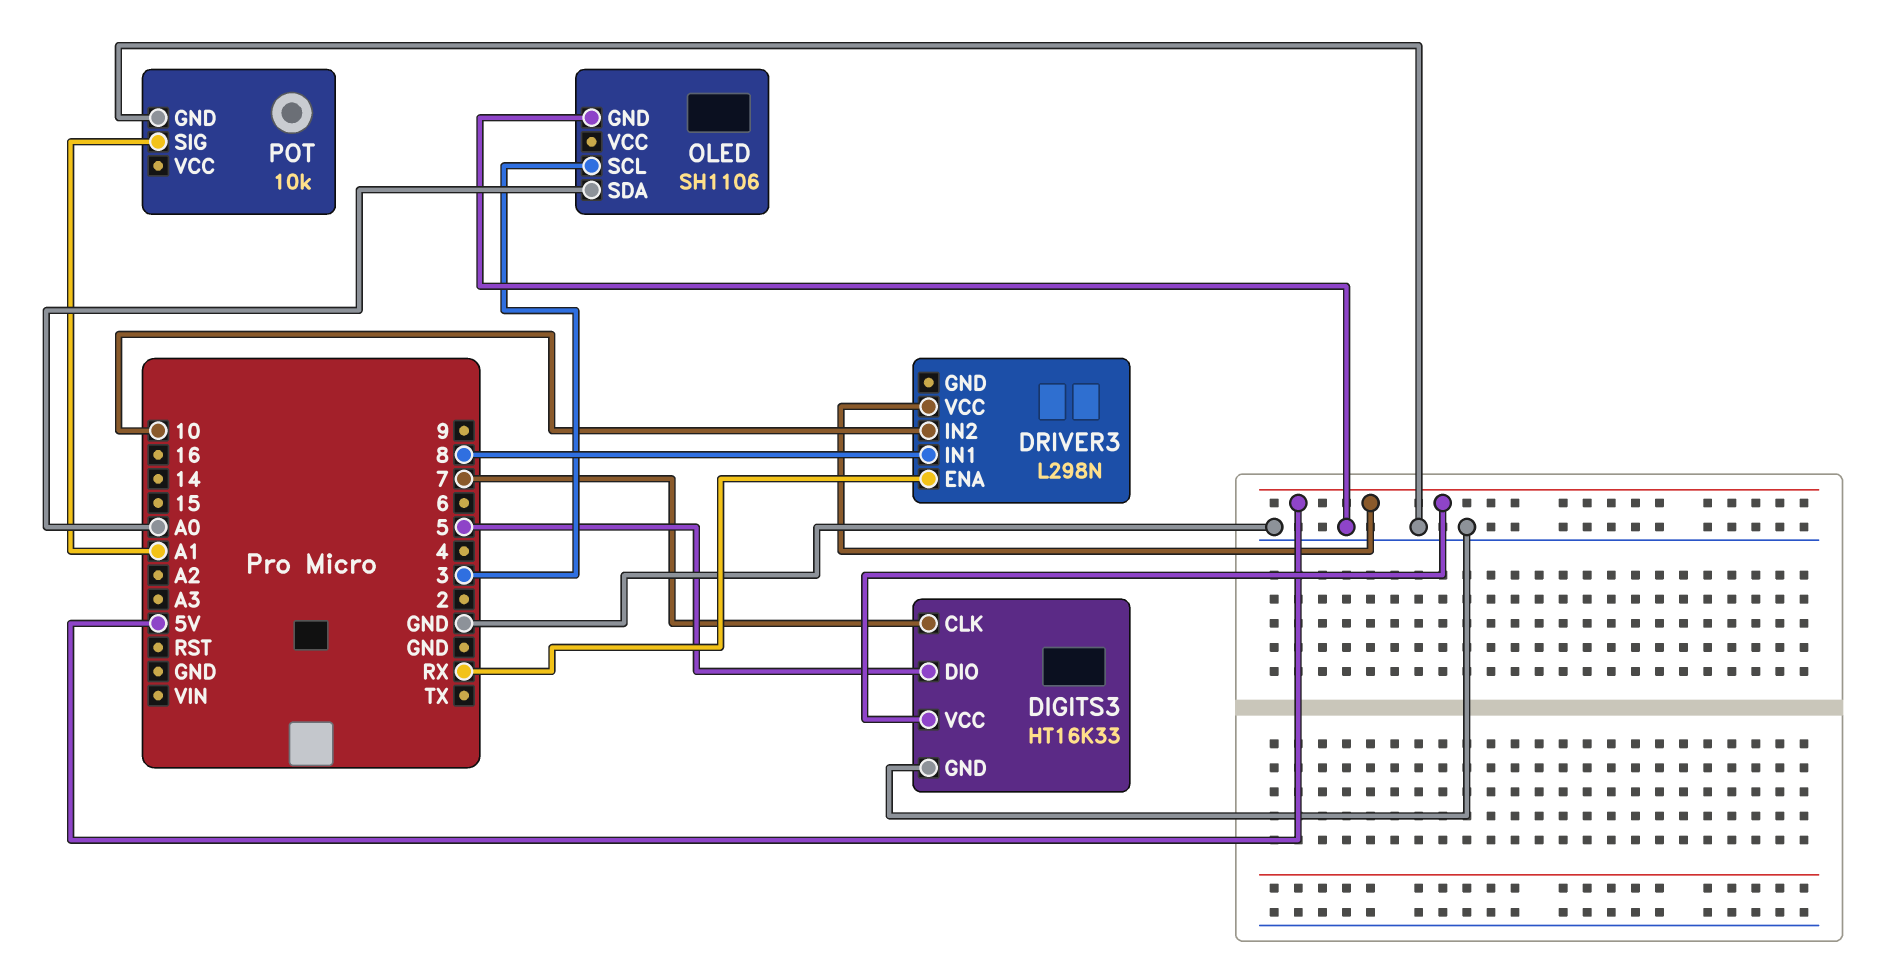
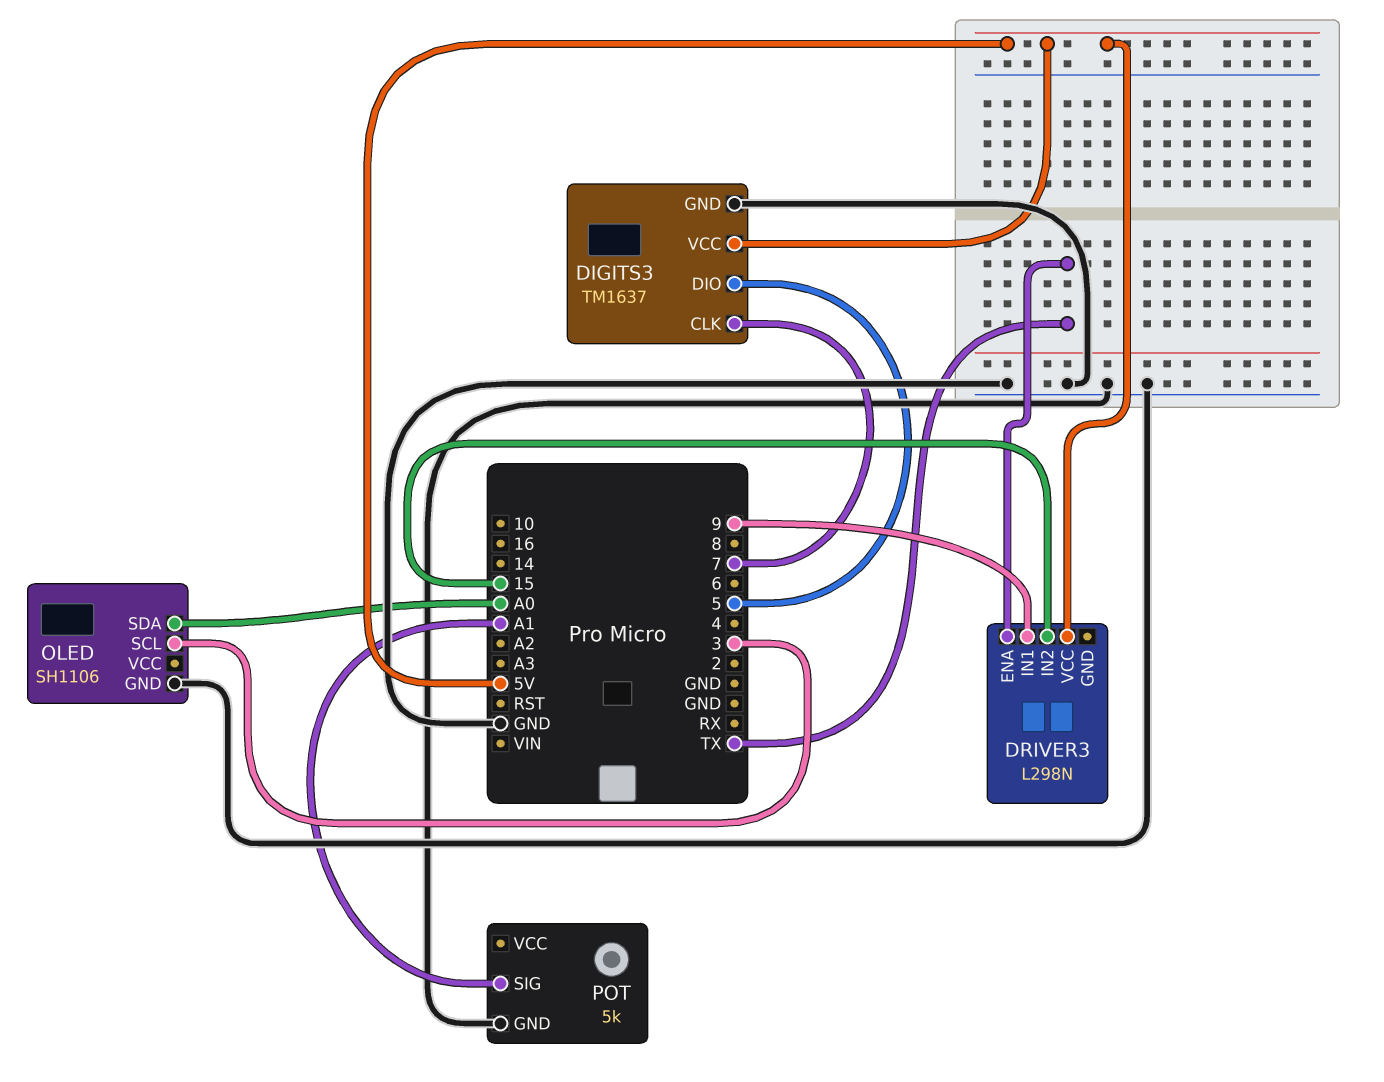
DIGITS3: HT16K33 -> TM1637
DRIVER3 pin ENA: RX -> TX
DRIVER3 pin IN1: 8 -> 9
DRIVER3 pin IN2: 10 -> 15
POT: 10k -> 5k

